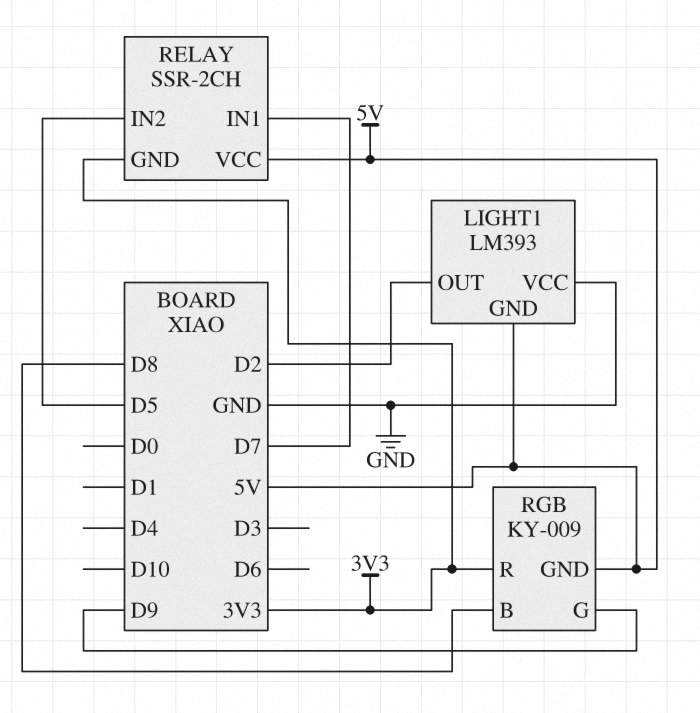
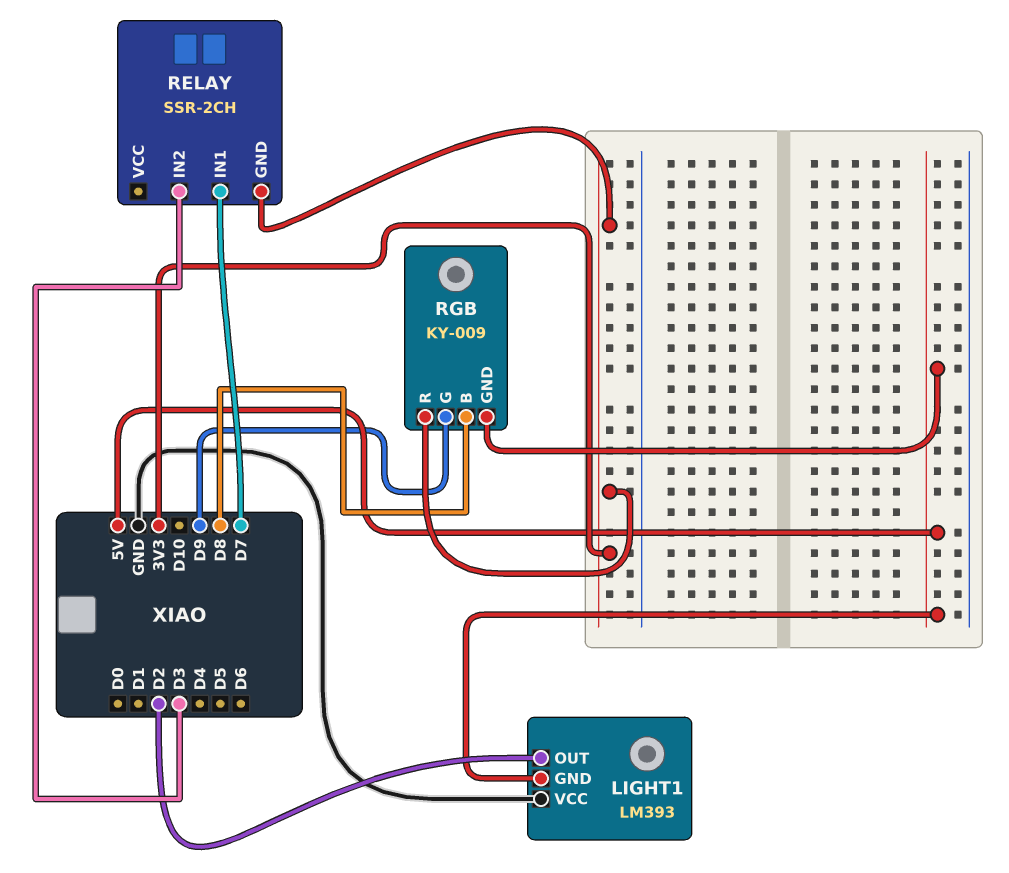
RELAY pin IN2: D5 -> D3
RELAY pin VCC: 5V -> none

